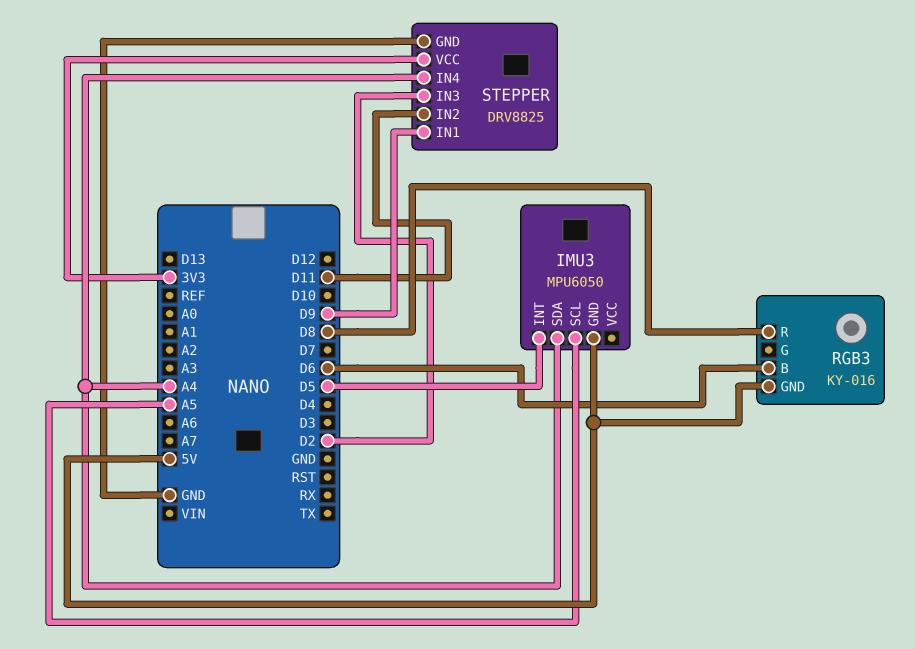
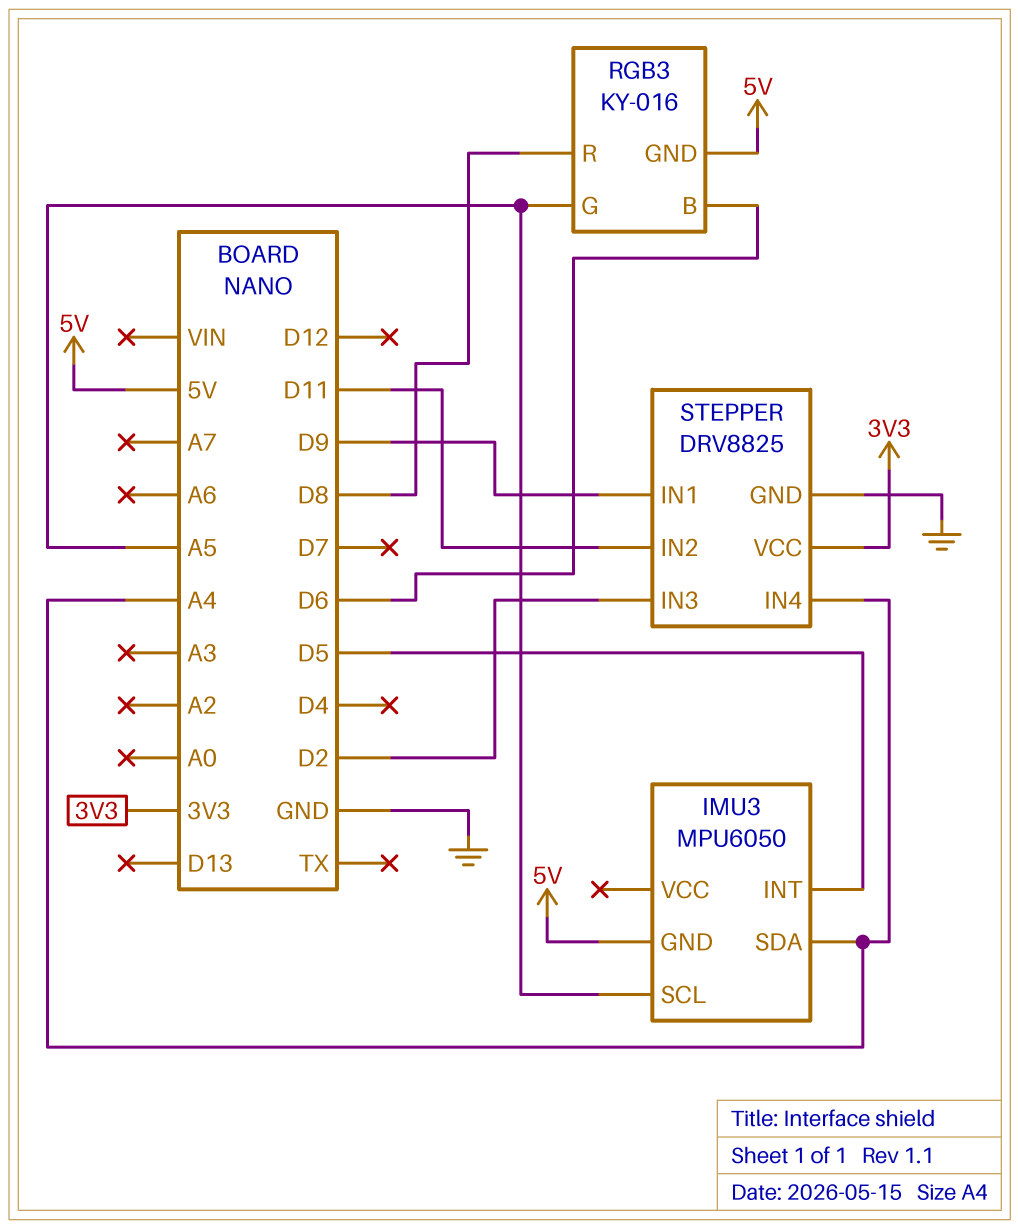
RGB3 pin G: none -> A5

